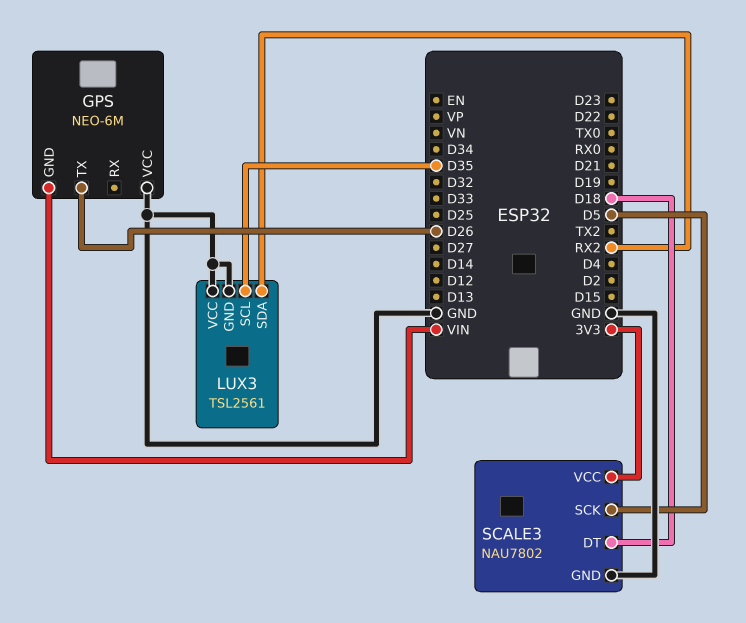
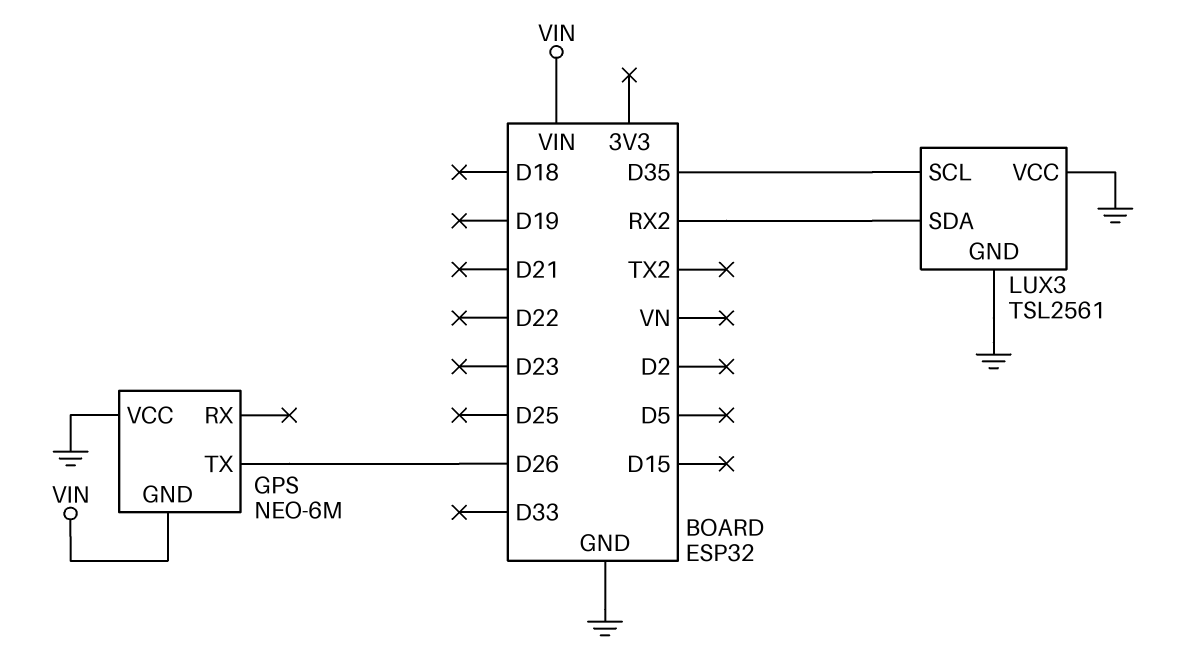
SCALE3: NAU7802 -> none
SCALE3 pin DT: D18 -> none
SCALE3 pin GND: GND -> none
SCALE3 pin SCK: D5 -> none
SCALE3 pin VCC: 3V3 -> none

